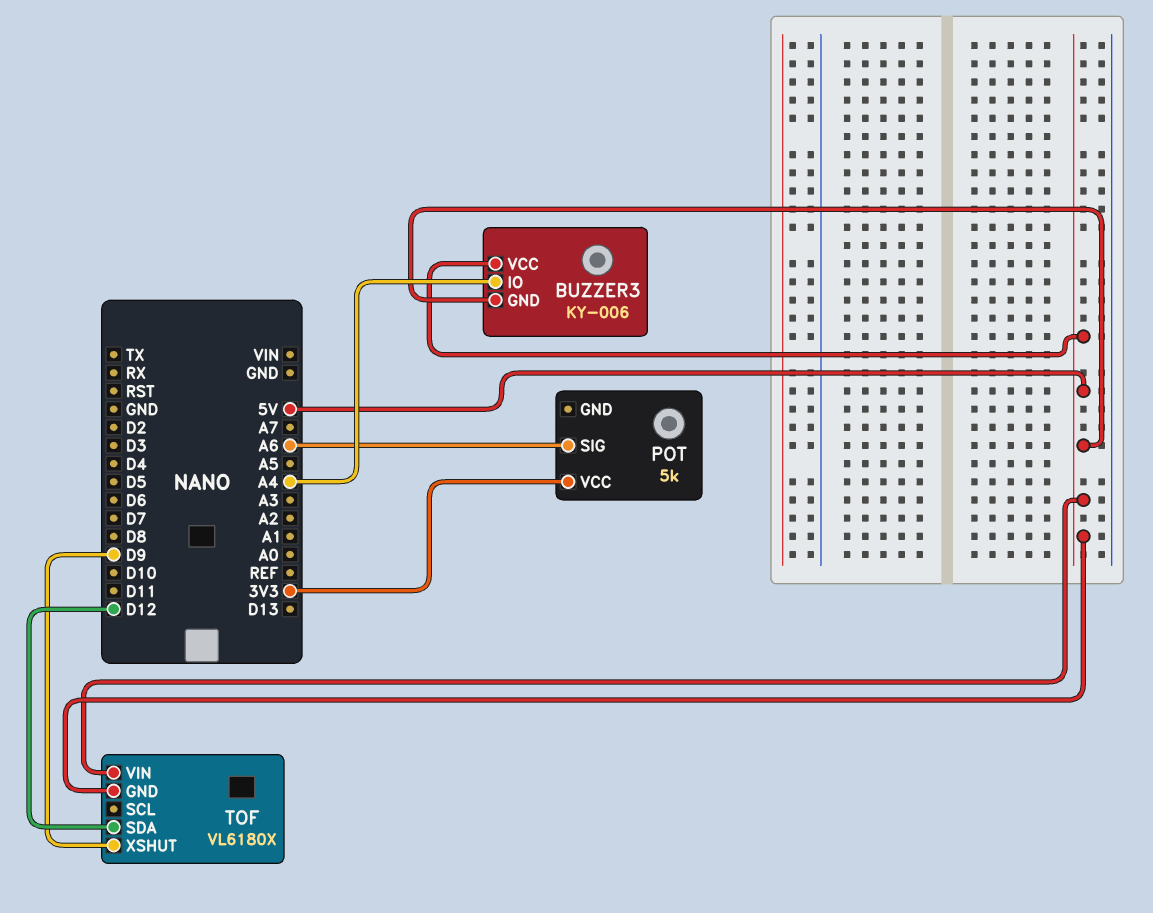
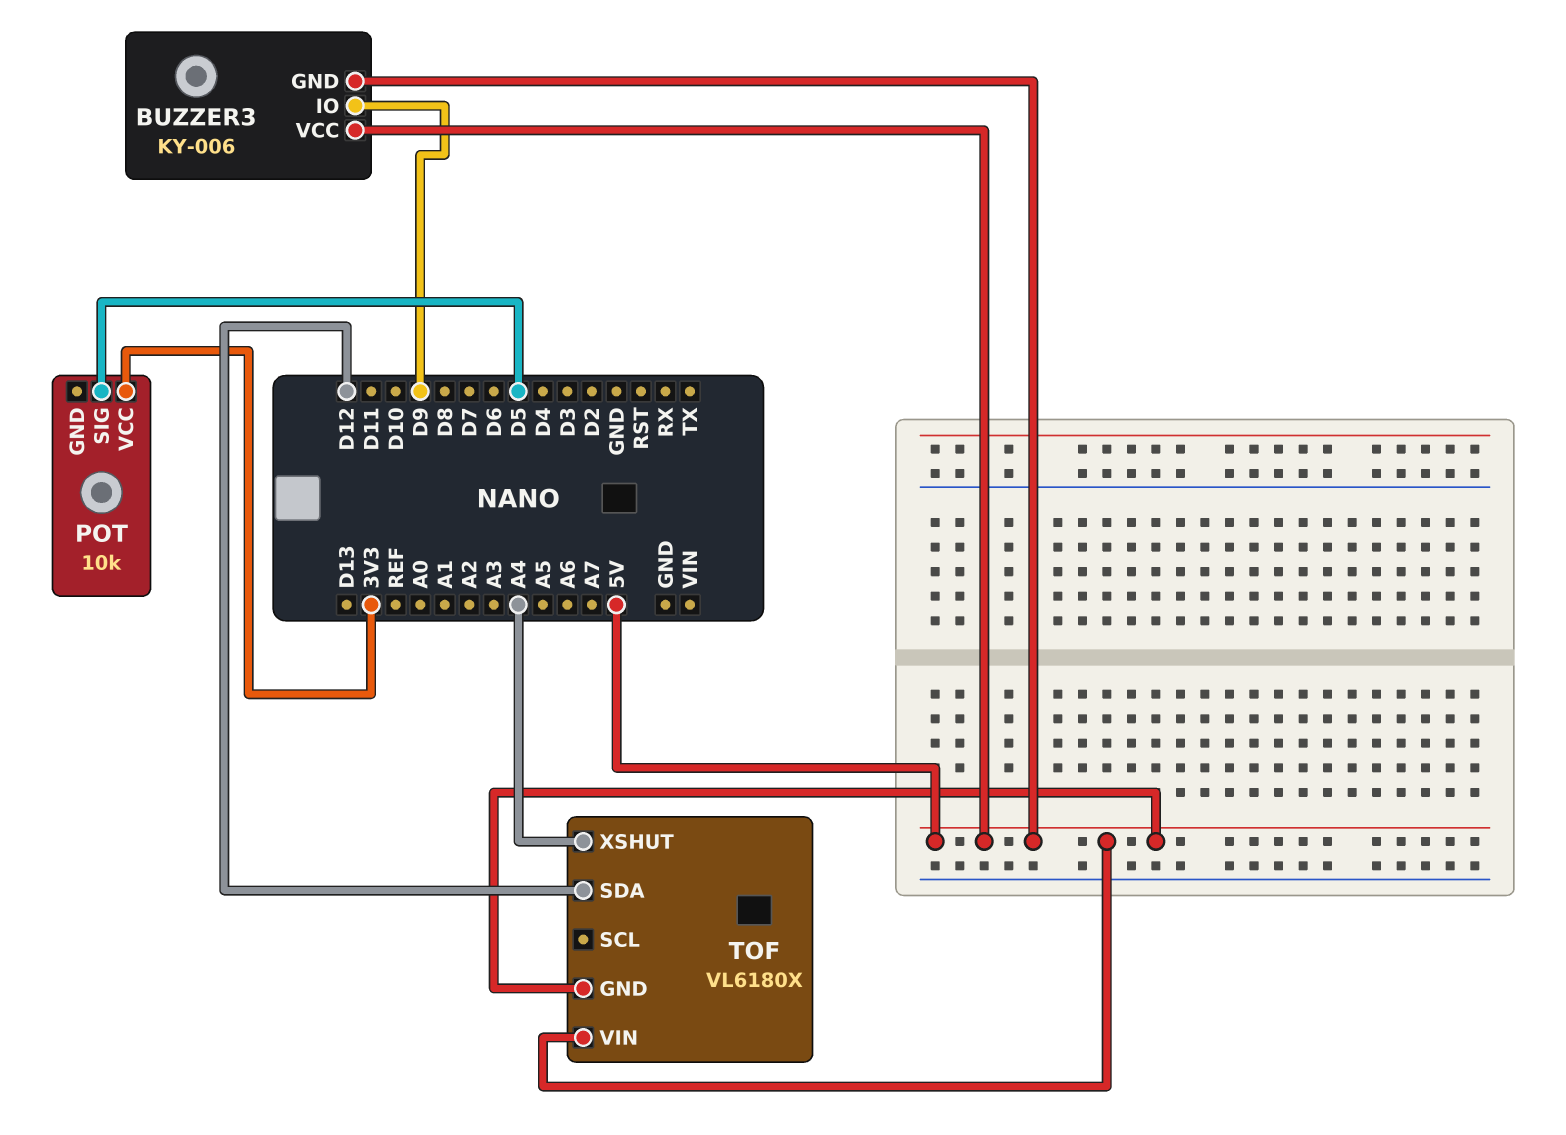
BUZZER3 pin IO: A4 -> D9
POT: 5k -> 10k
POT pin SIG: A6 -> D5
TOF pin XSHUT: D9 -> A4

